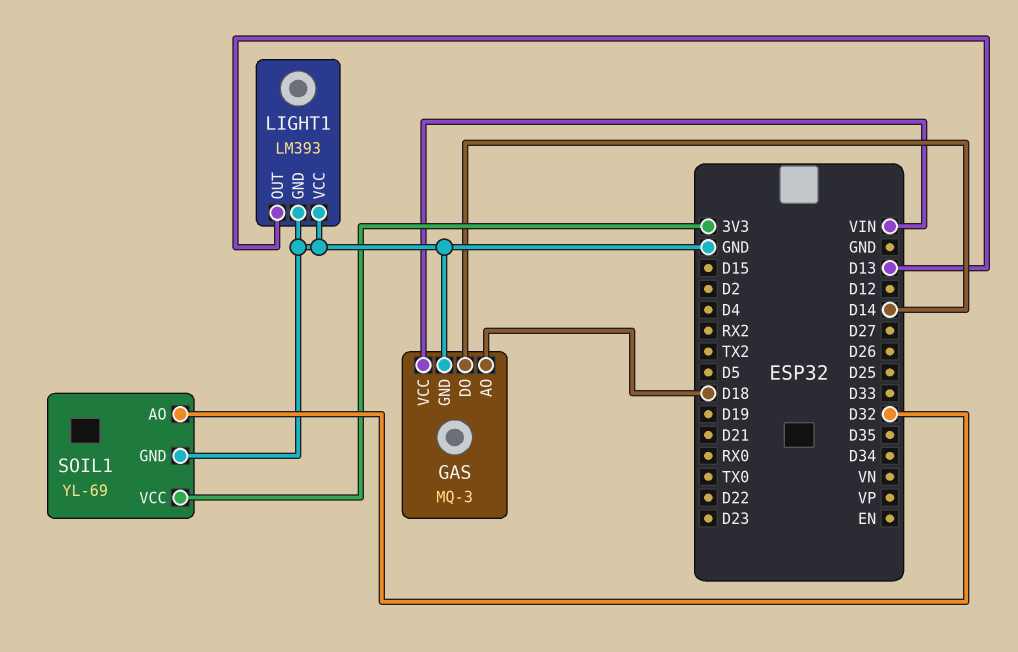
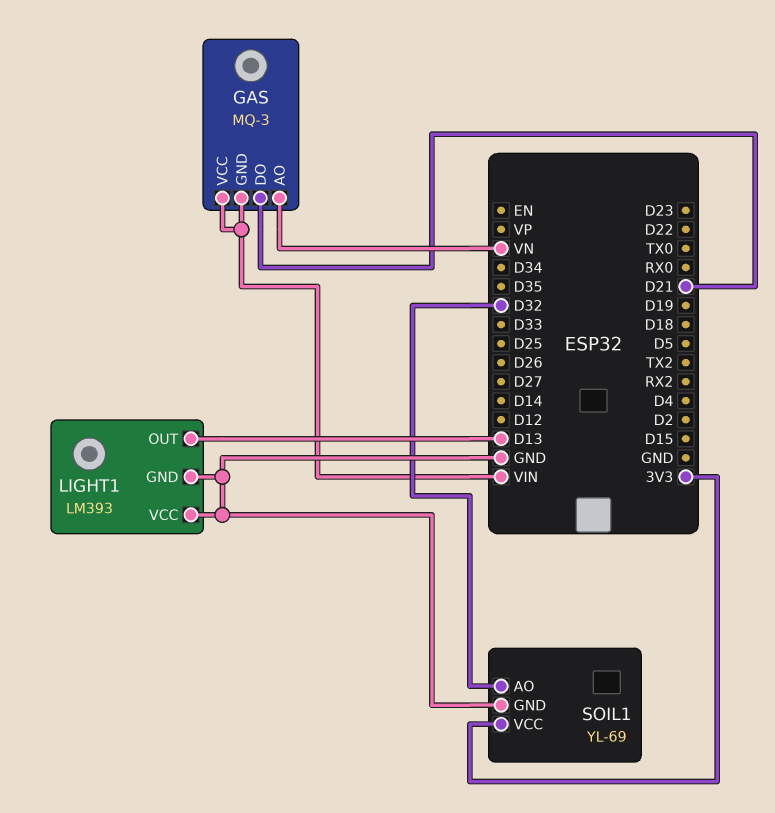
GAS pin AO: D18 -> VN
GAS pin DO: D14 -> D21
GAS pin GND: GND -> VIN

